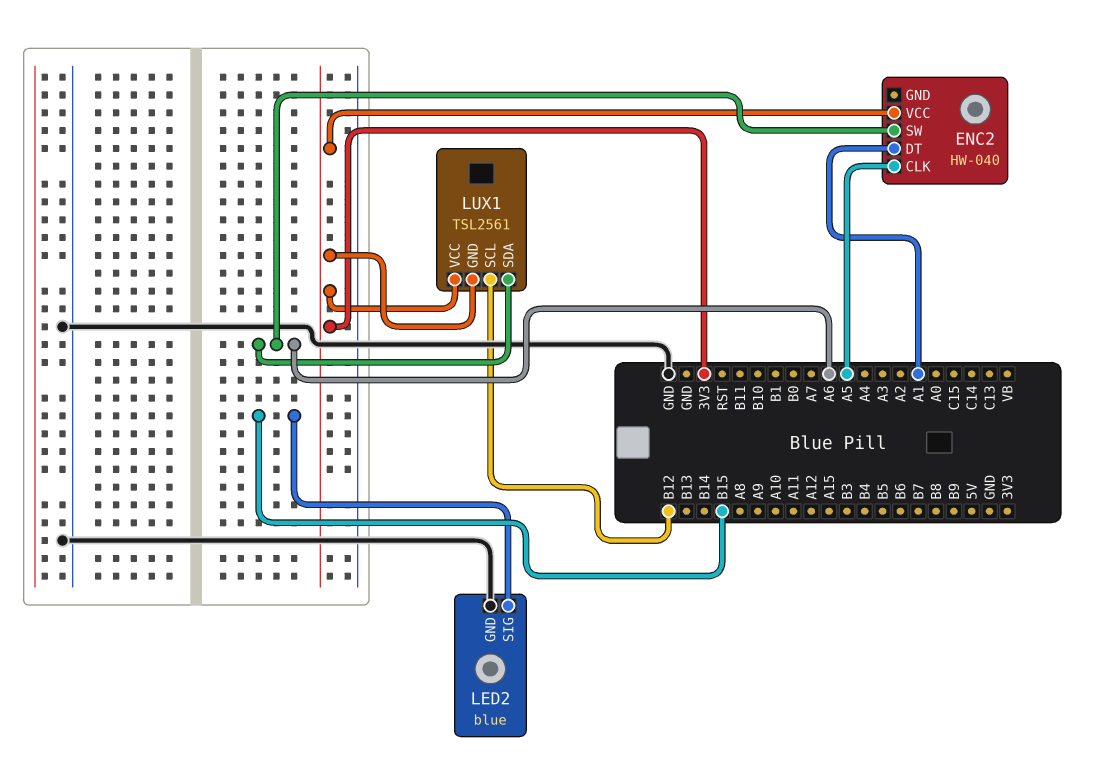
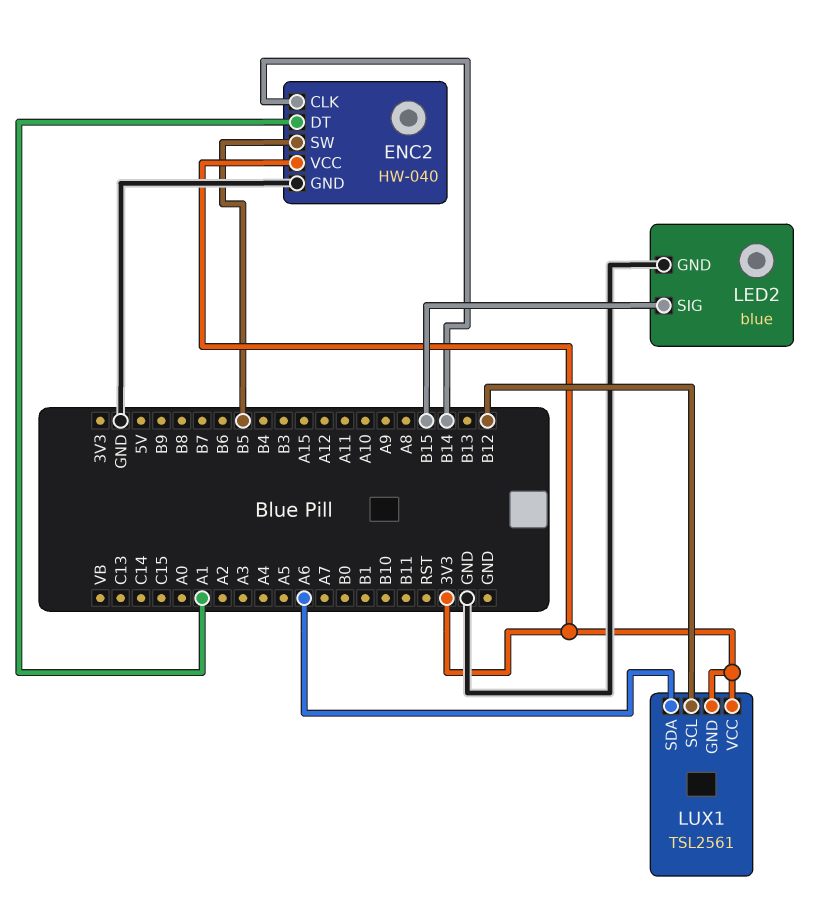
ENC2 pin CLK: A5 -> B14
ENC2 pin GND: none -> GND
ENC2 pin SW: A6 -> B5

